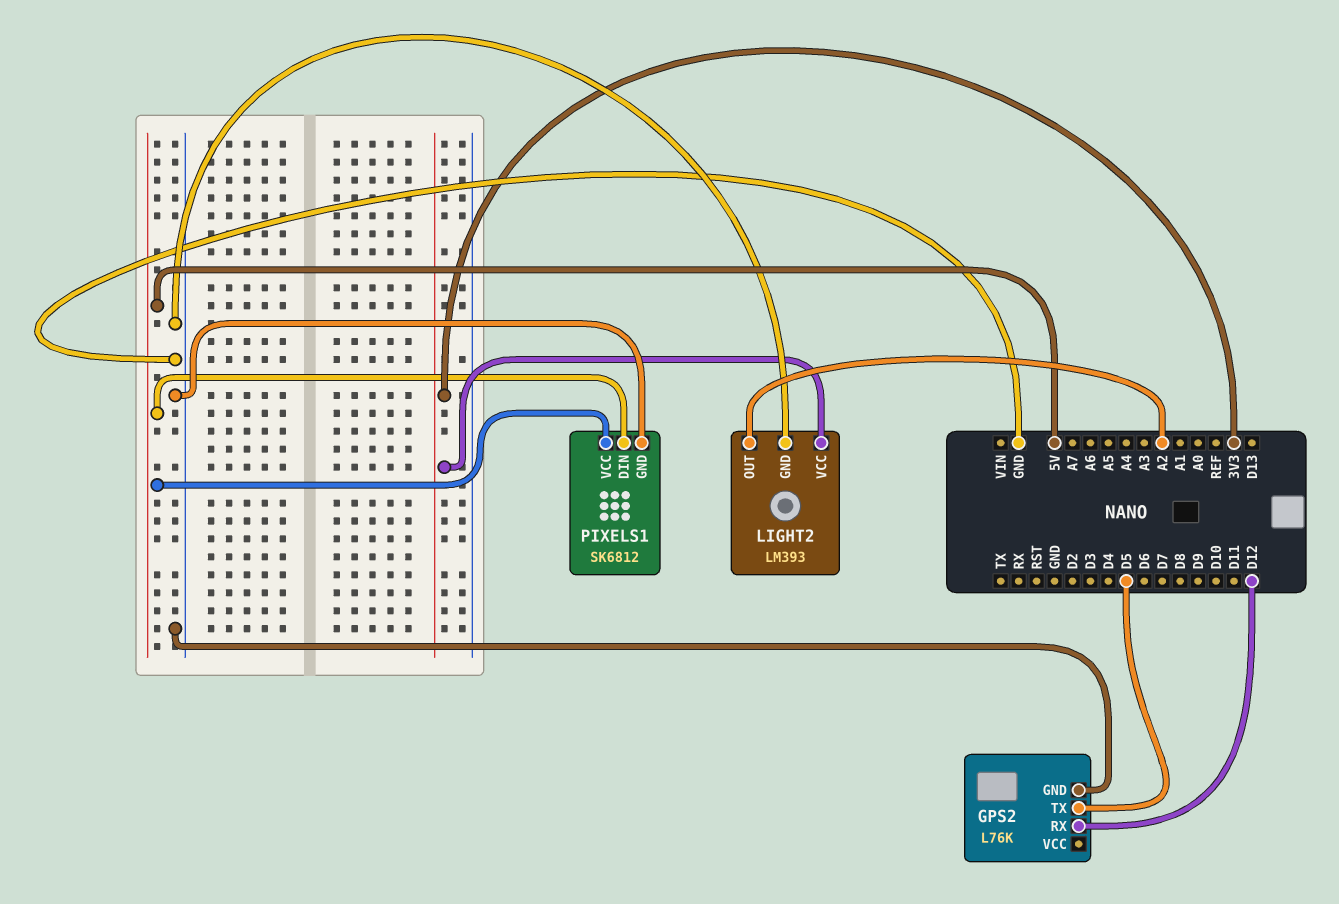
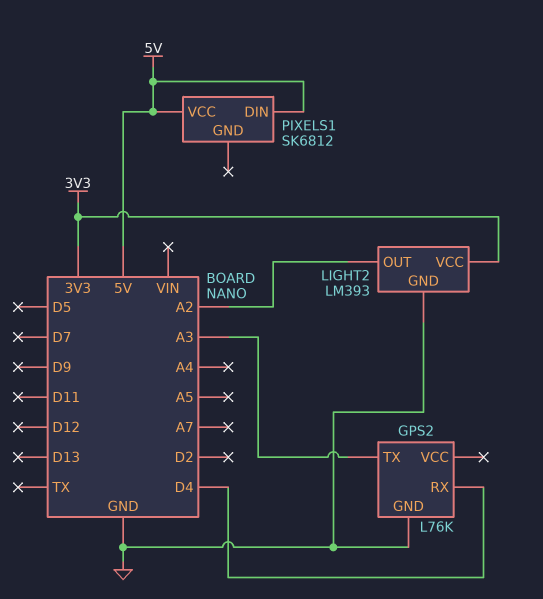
GPS2 pin RX: D12 -> D4
GPS2 pin TX: D5 -> A3
PIXELS1 pin GND: GND -> none

